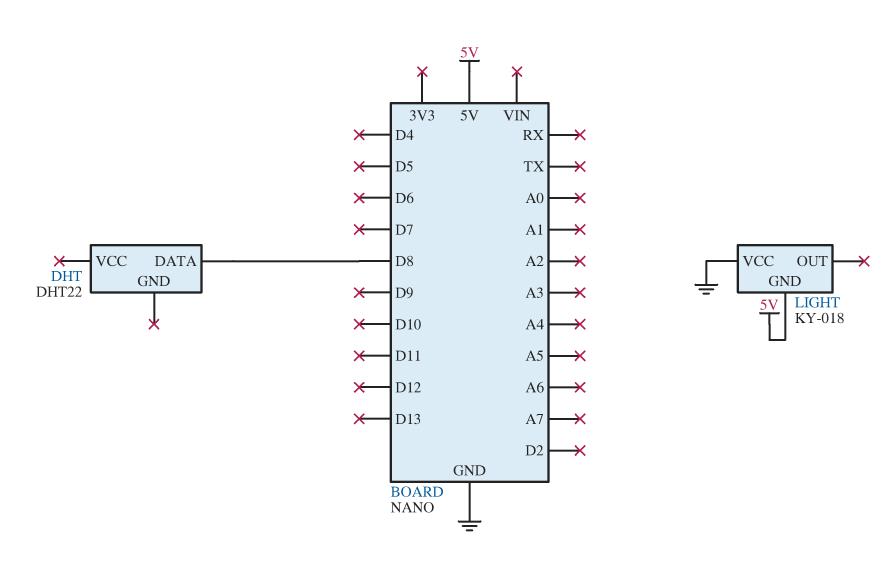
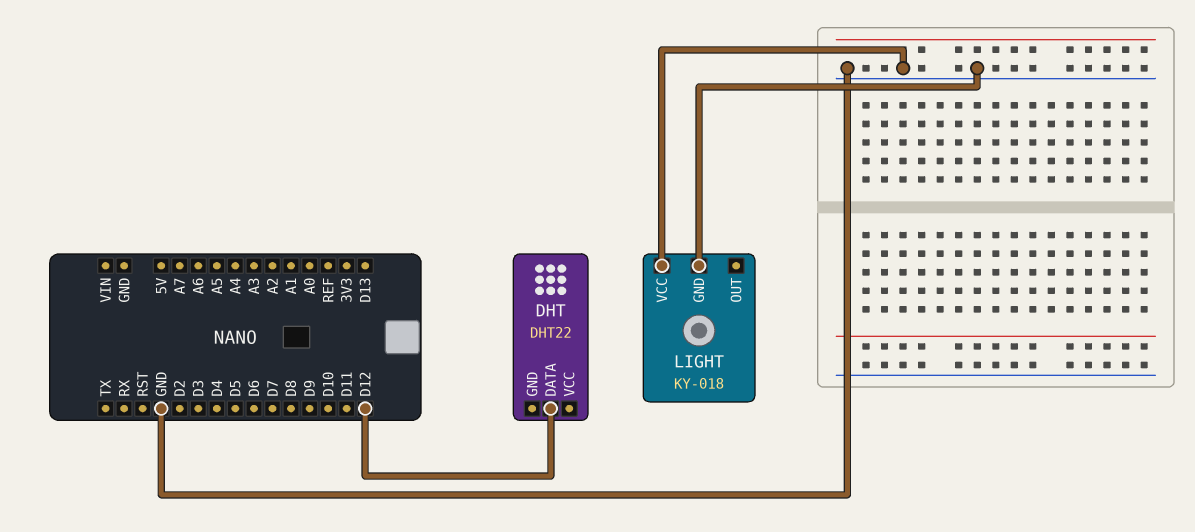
DHT pin DATA: D8 -> D12
LIGHT pin GND: 5V -> GND

